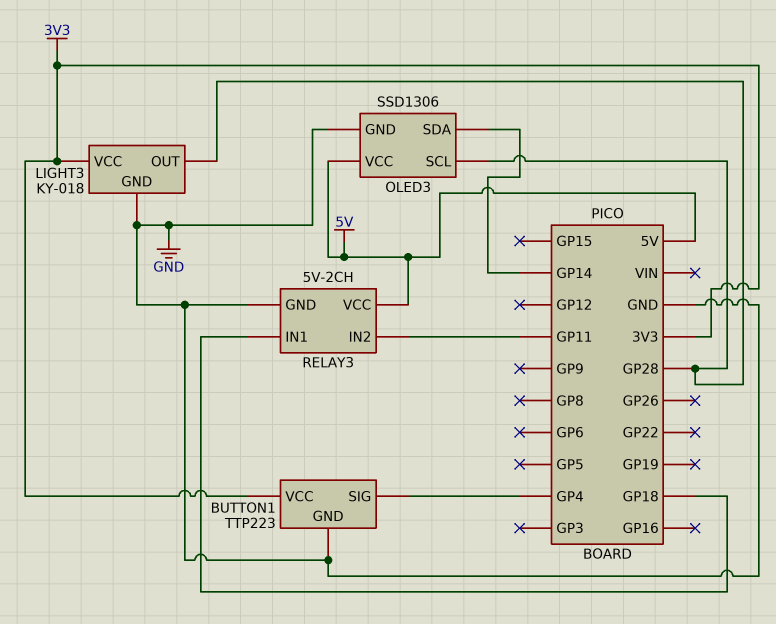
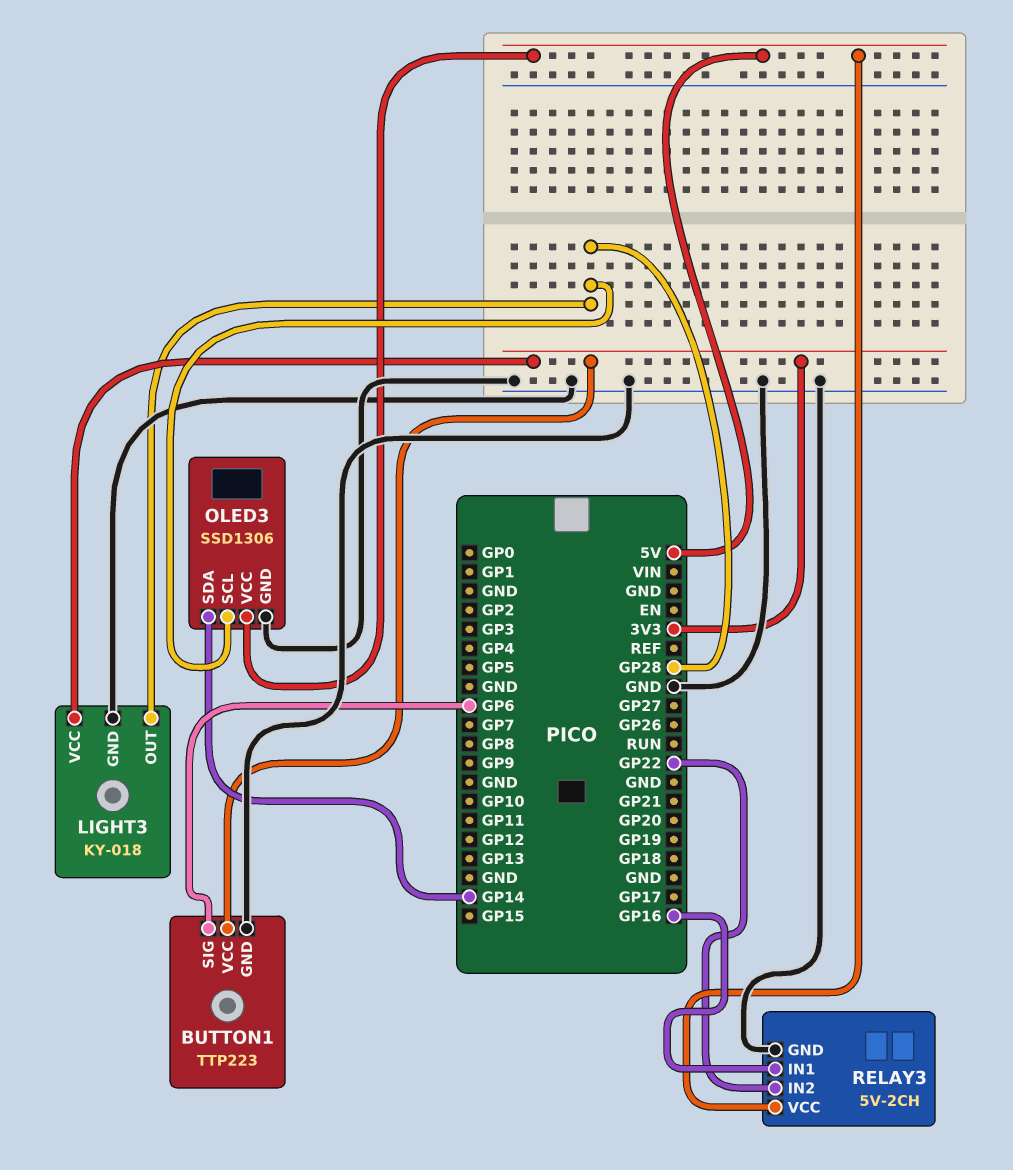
BUTTON1 pin SIG: GP4 -> GP6
RELAY3 pin IN1: GP18 -> GP16
RELAY3 pin IN2: GP11 -> GP22

